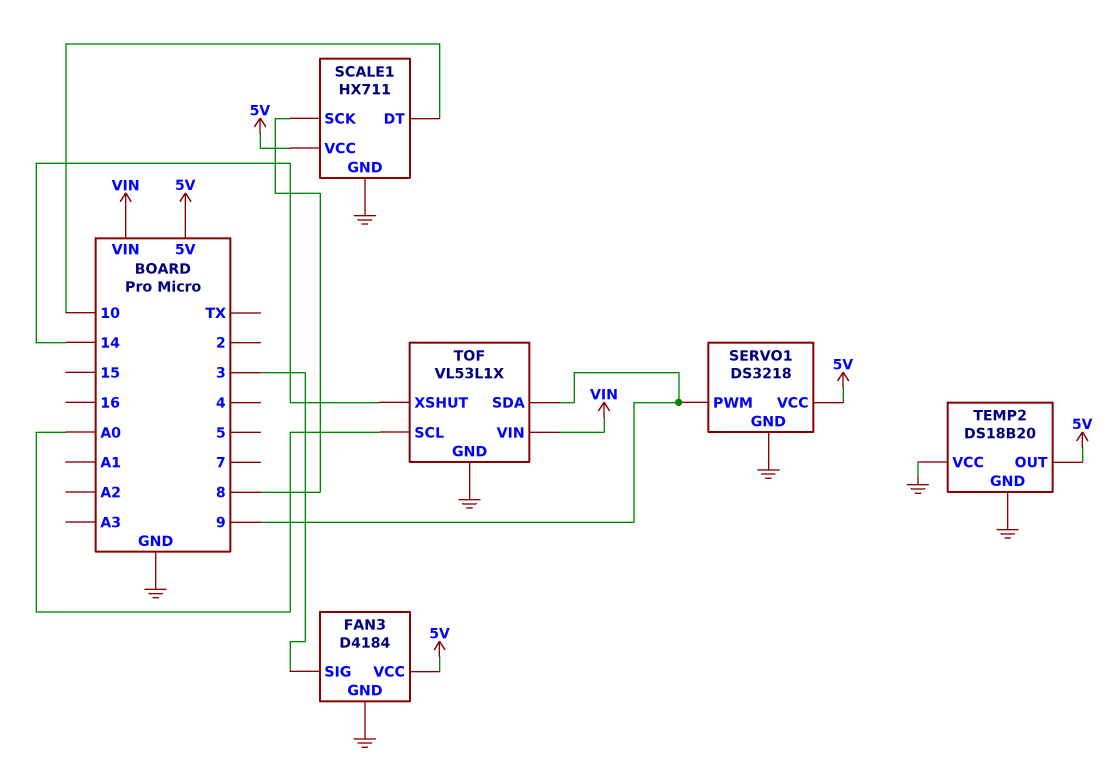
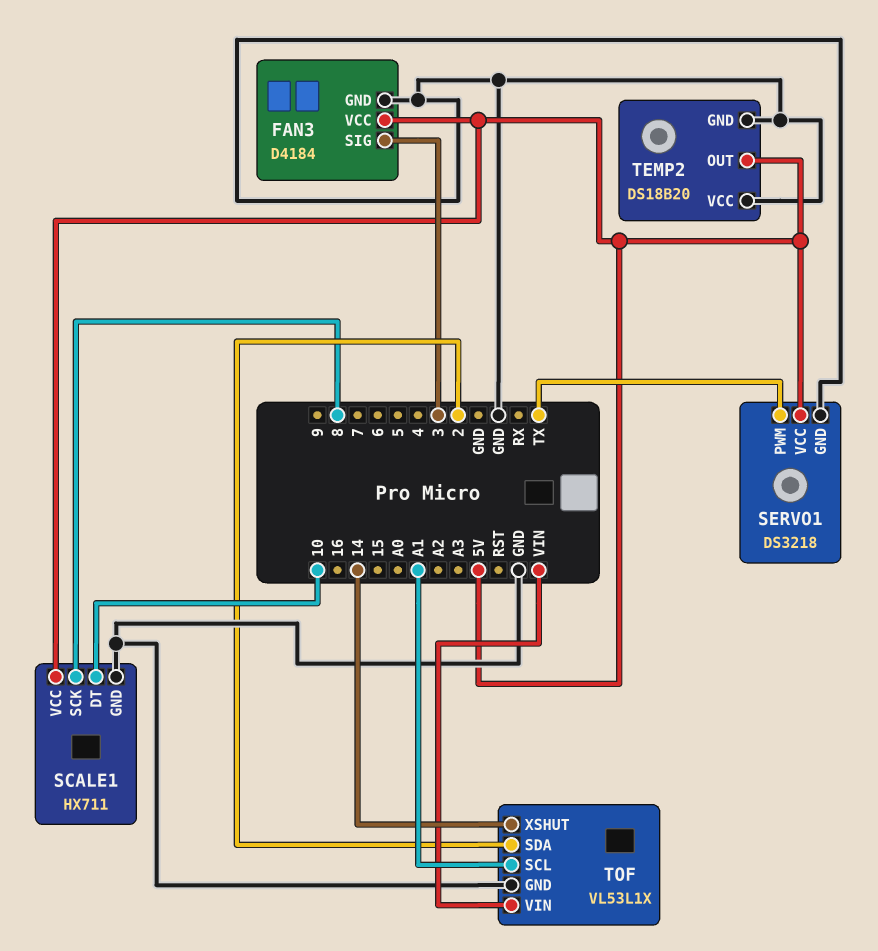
SERVO1 pin PWM: 9 -> TX
TOF pin SCL: A0 -> A1
TOF pin SDA: 9 -> 2

